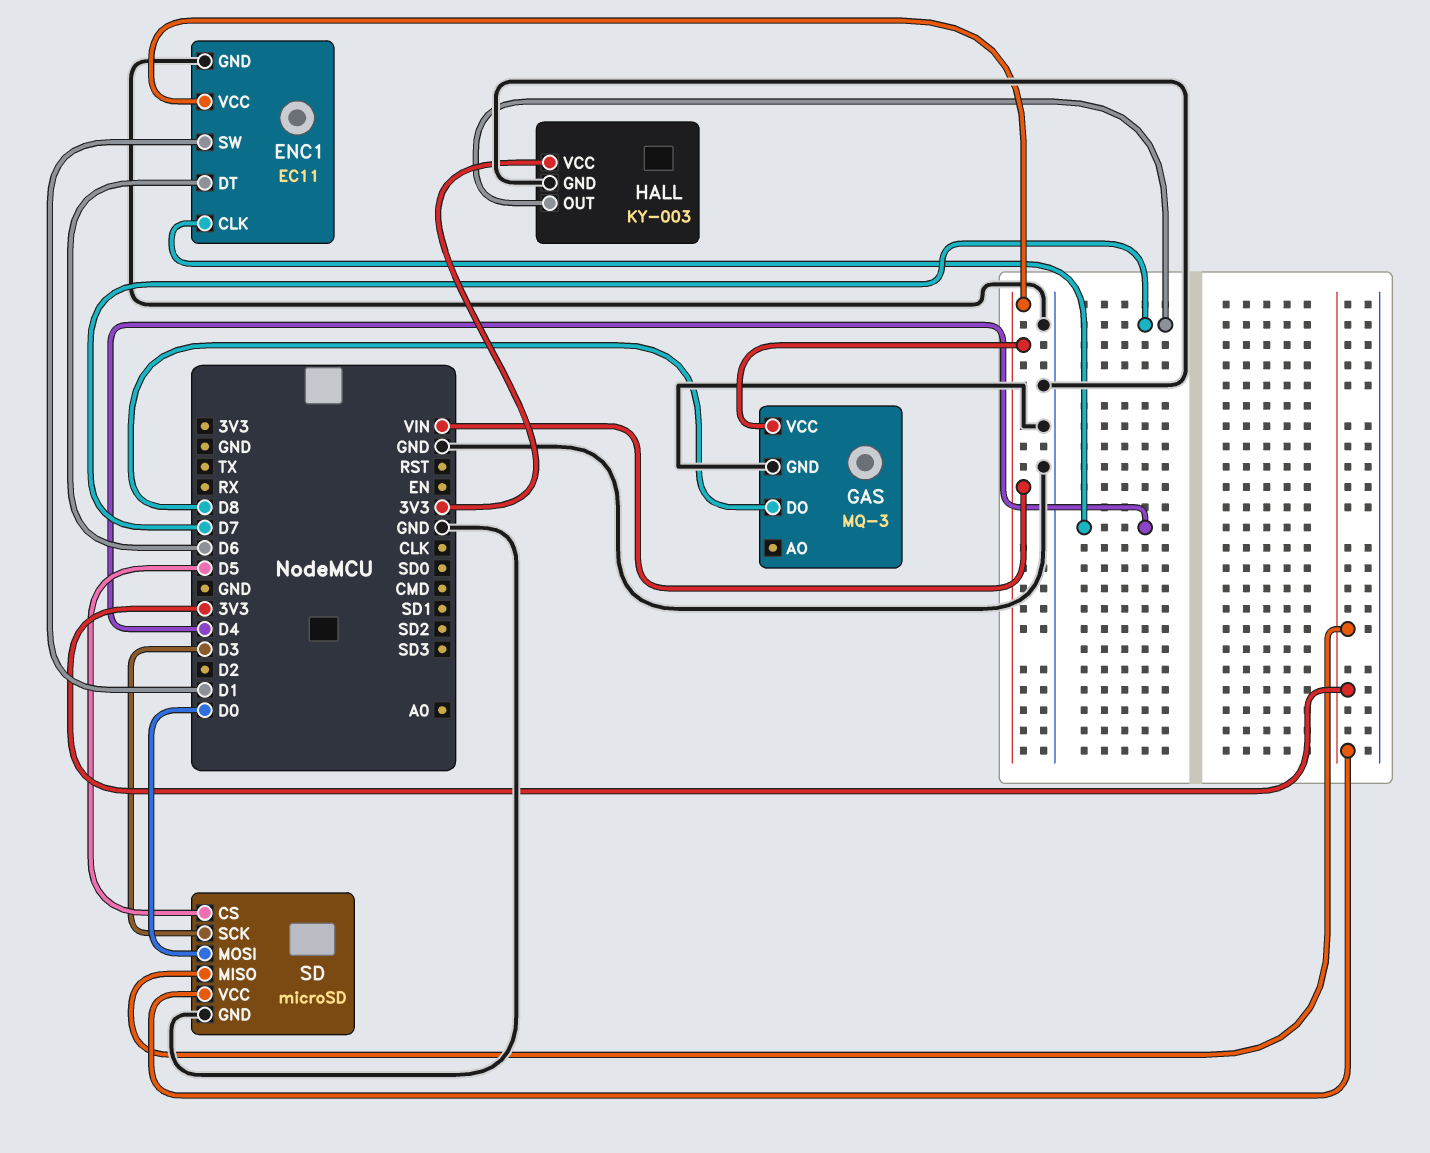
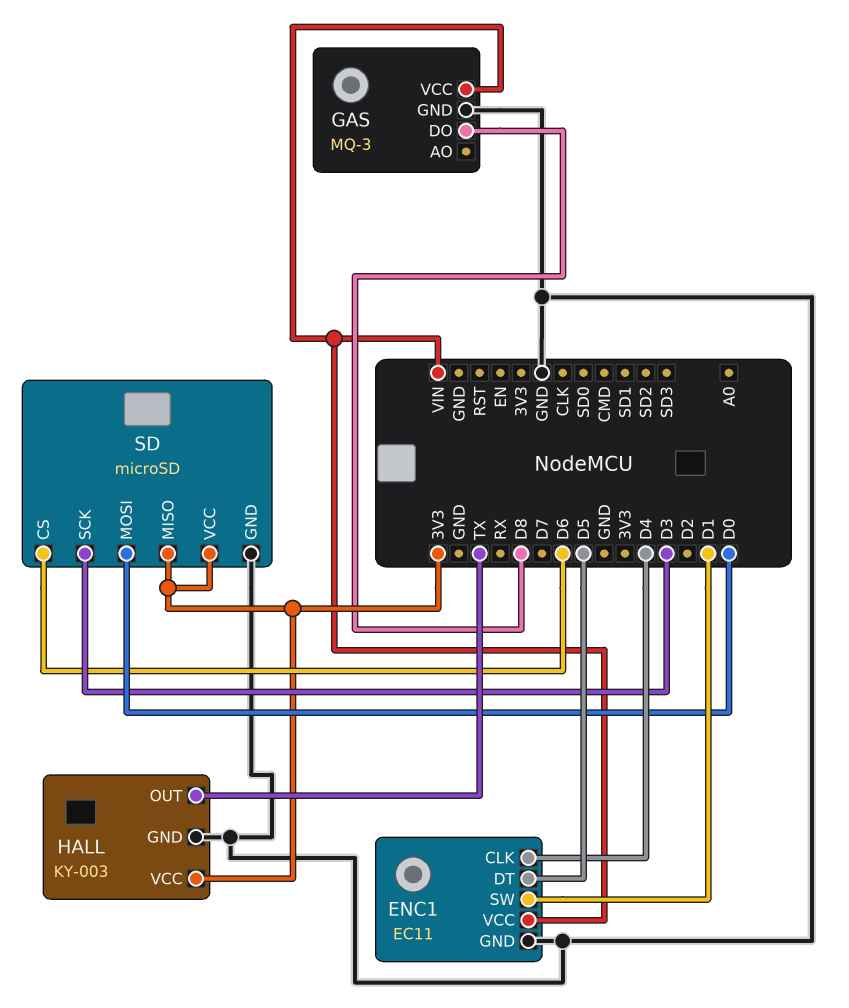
ENC1 pin DT: D6 -> D5
HALL pin OUT: D7 -> TX
SD pin CS: D5 -> D6

